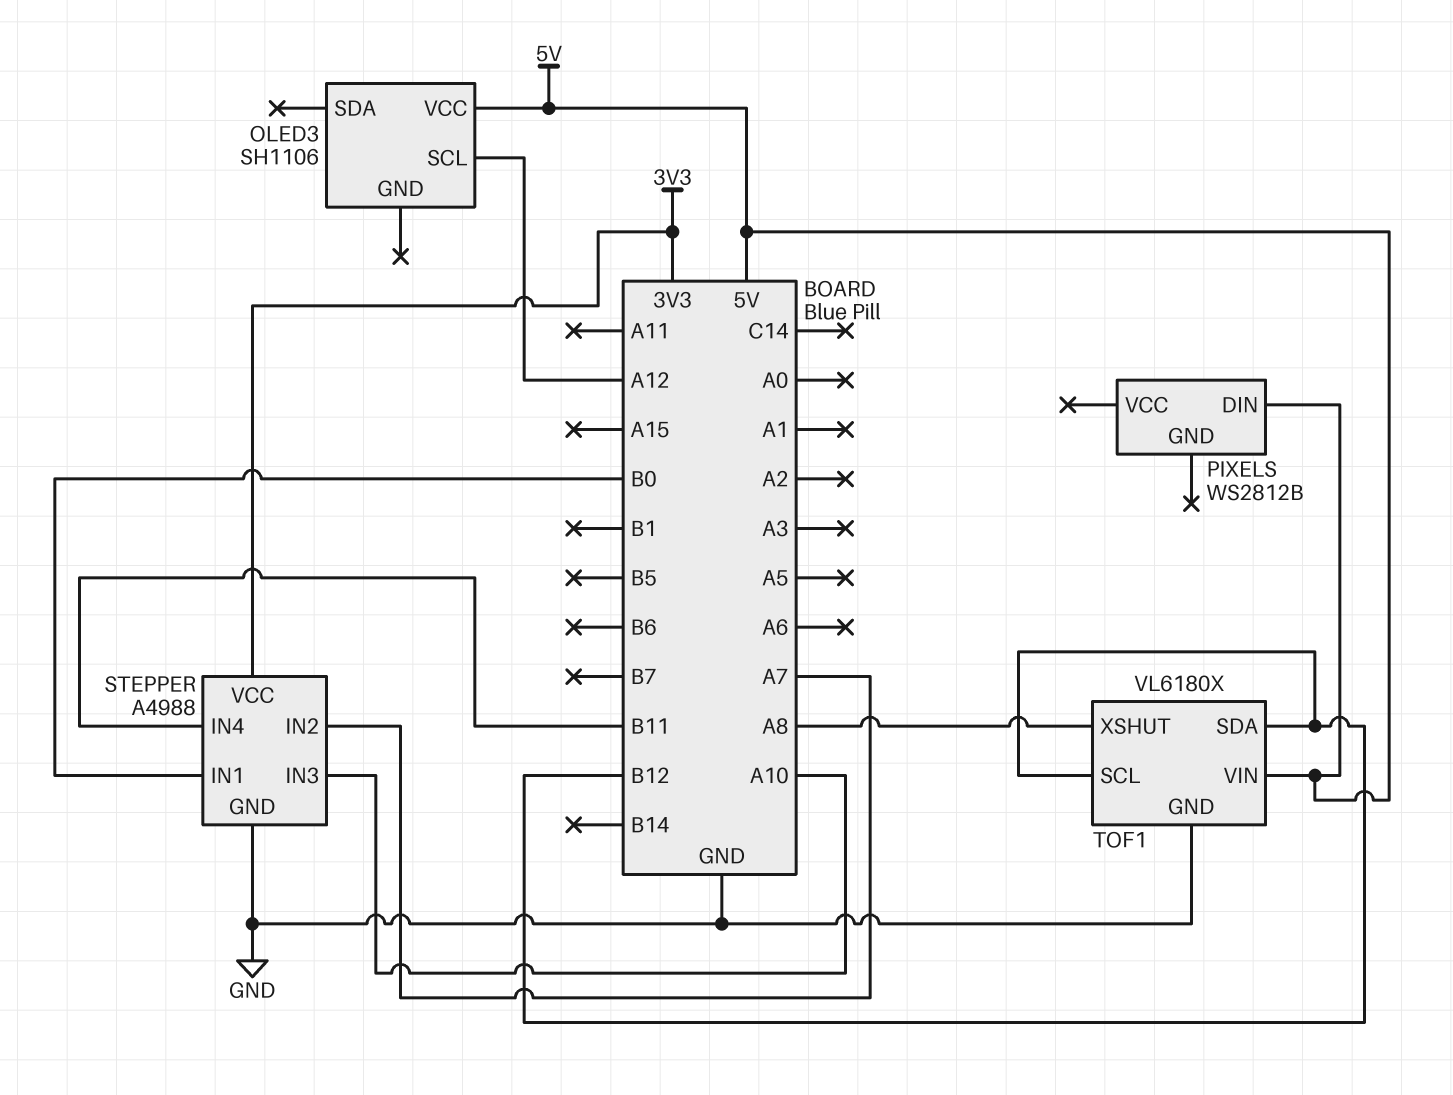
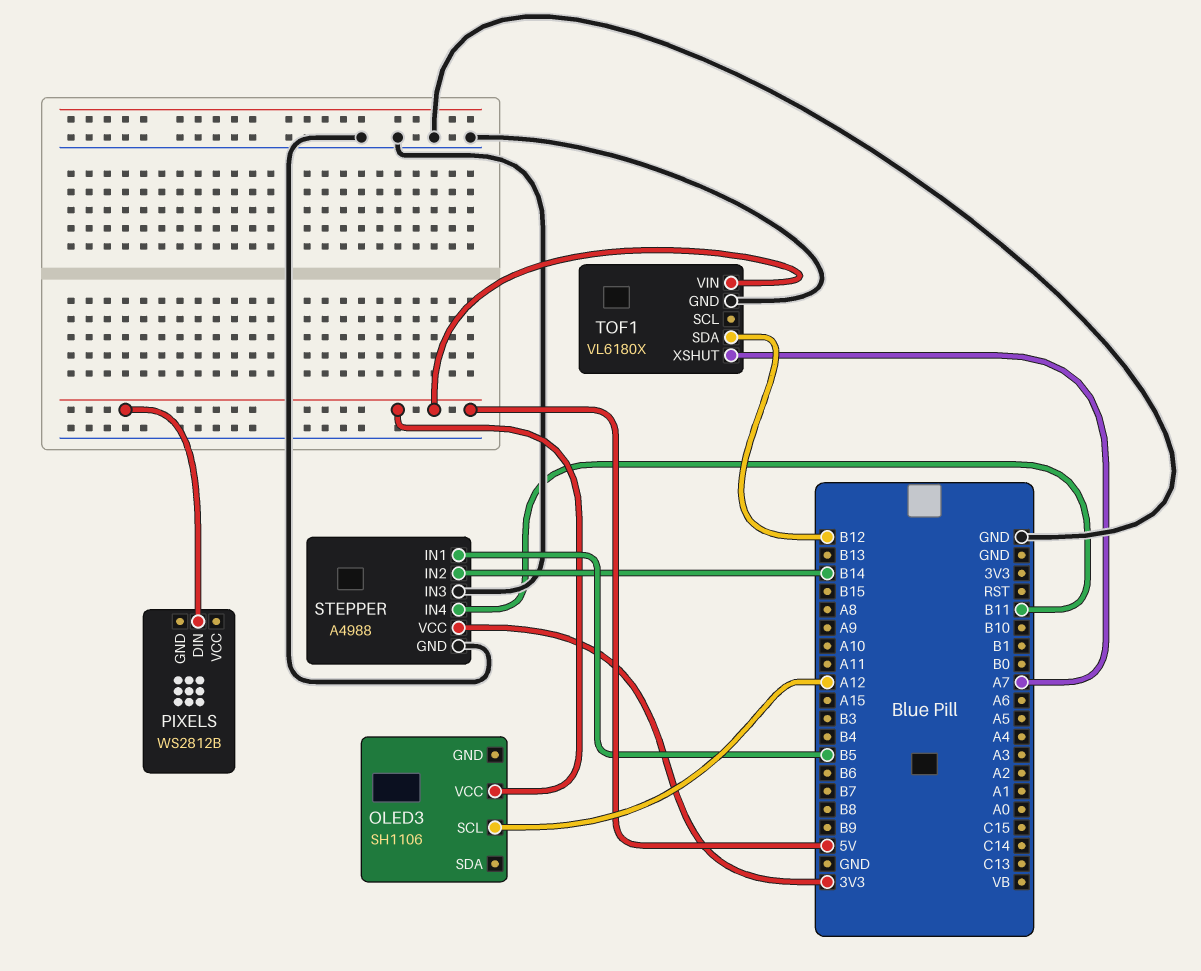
STEPPER pin IN1: B0 -> B5
STEPPER pin IN2: A7 -> B14
STEPPER pin IN3: A10 -> GND
TOF1 pin SCL: B12 -> none
TOF1 pin XSHUT: A8 -> A7

